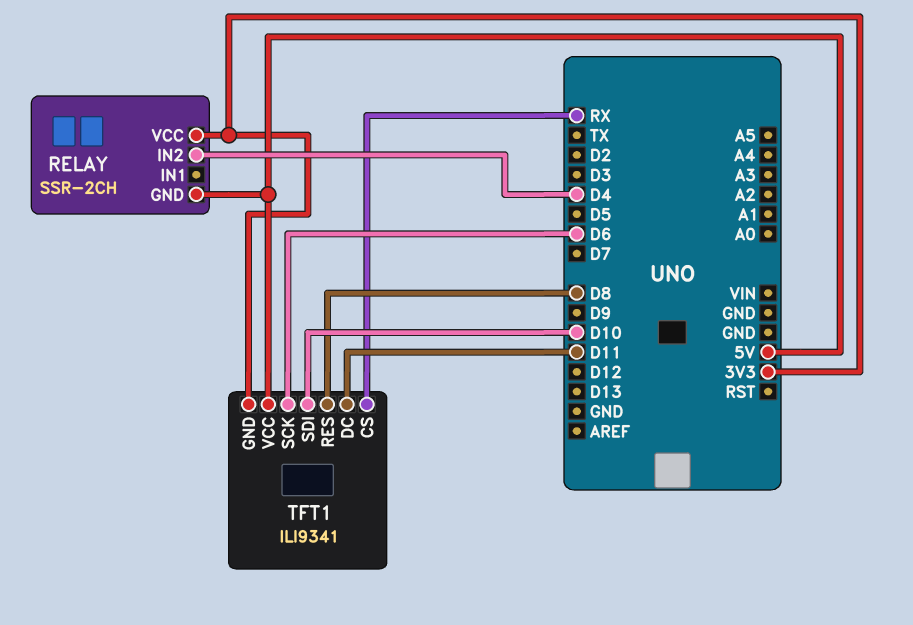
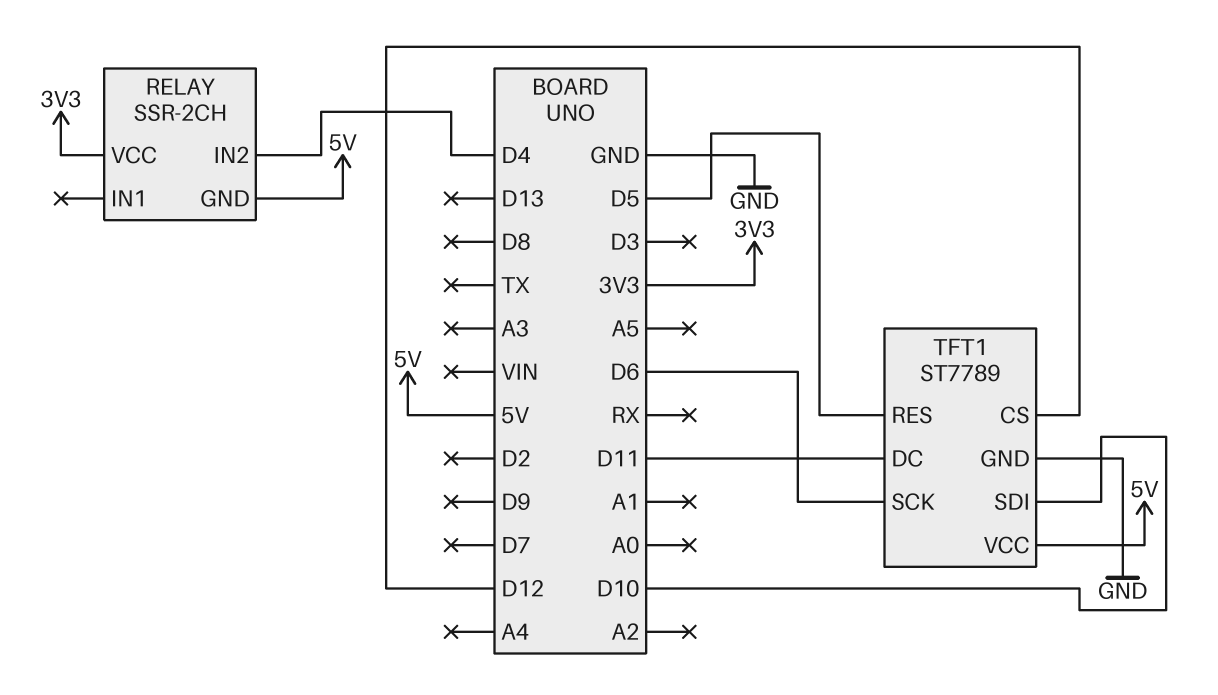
TFT1: ILI9341 -> ST7789
TFT1 pin CS: RX -> D12
TFT1 pin GND: 3V3 -> GND
TFT1 pin RES: D8 -> D5

